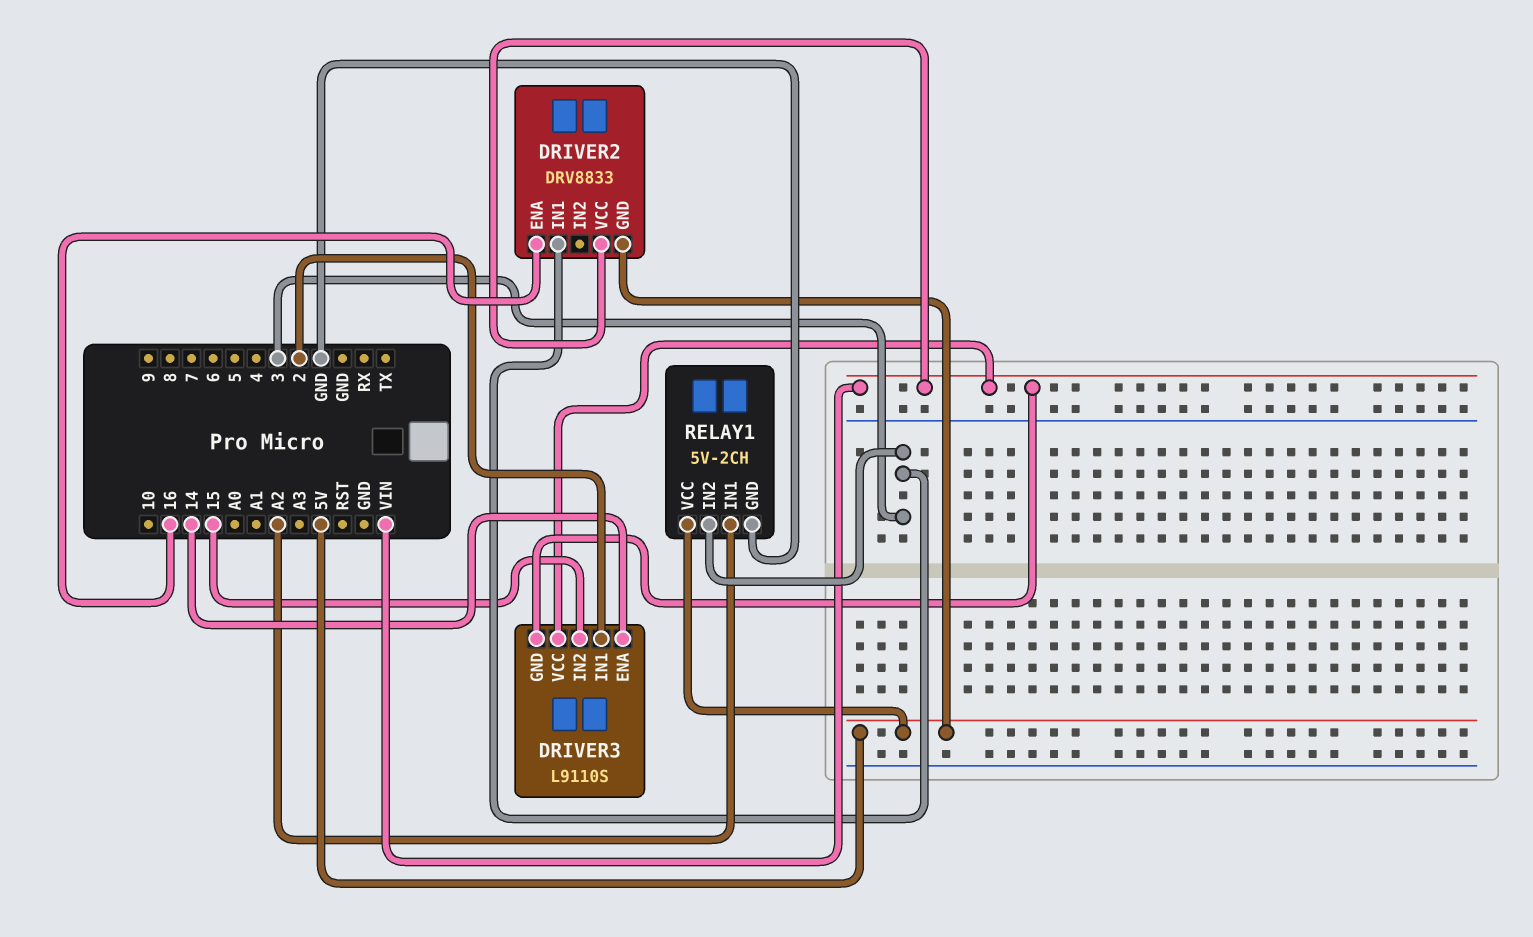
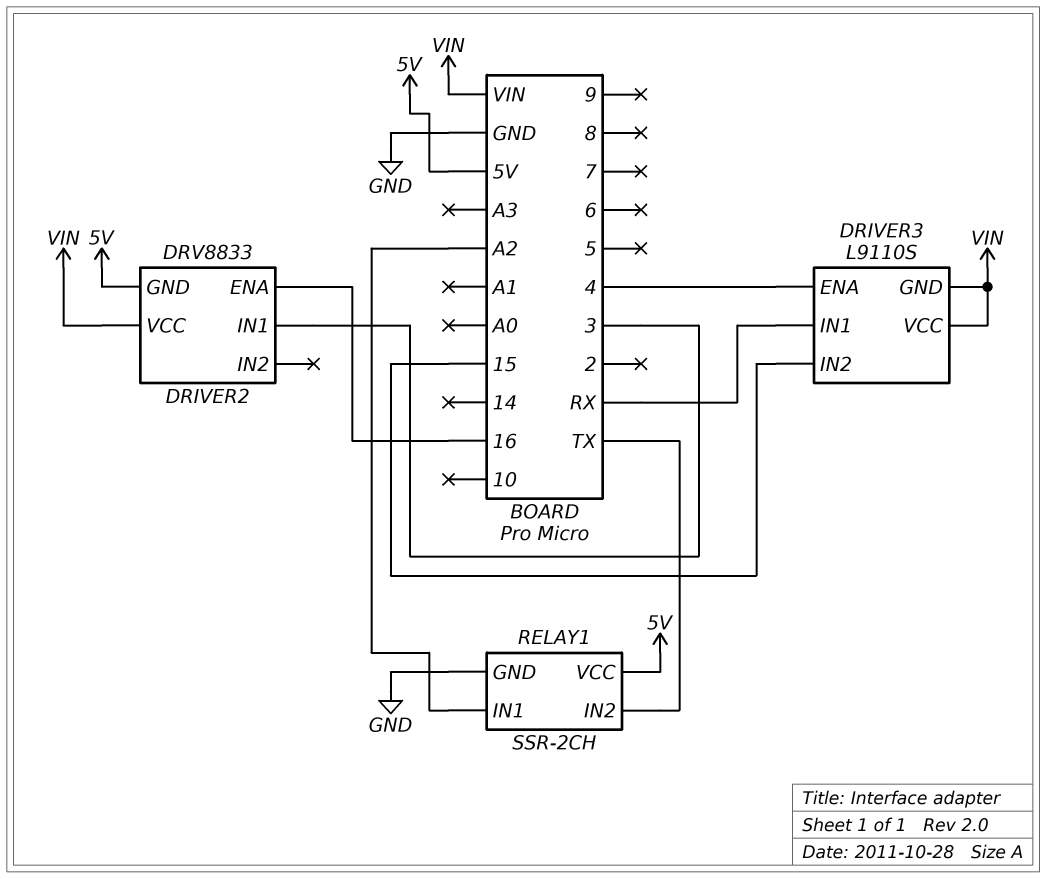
DRIVER3 pin ENA: 14 -> 4
DRIVER3 pin IN1: 2 -> RX
RELAY1: 5V-2CH -> SSR-2CH
RELAY1 pin IN2: 3 -> TX

